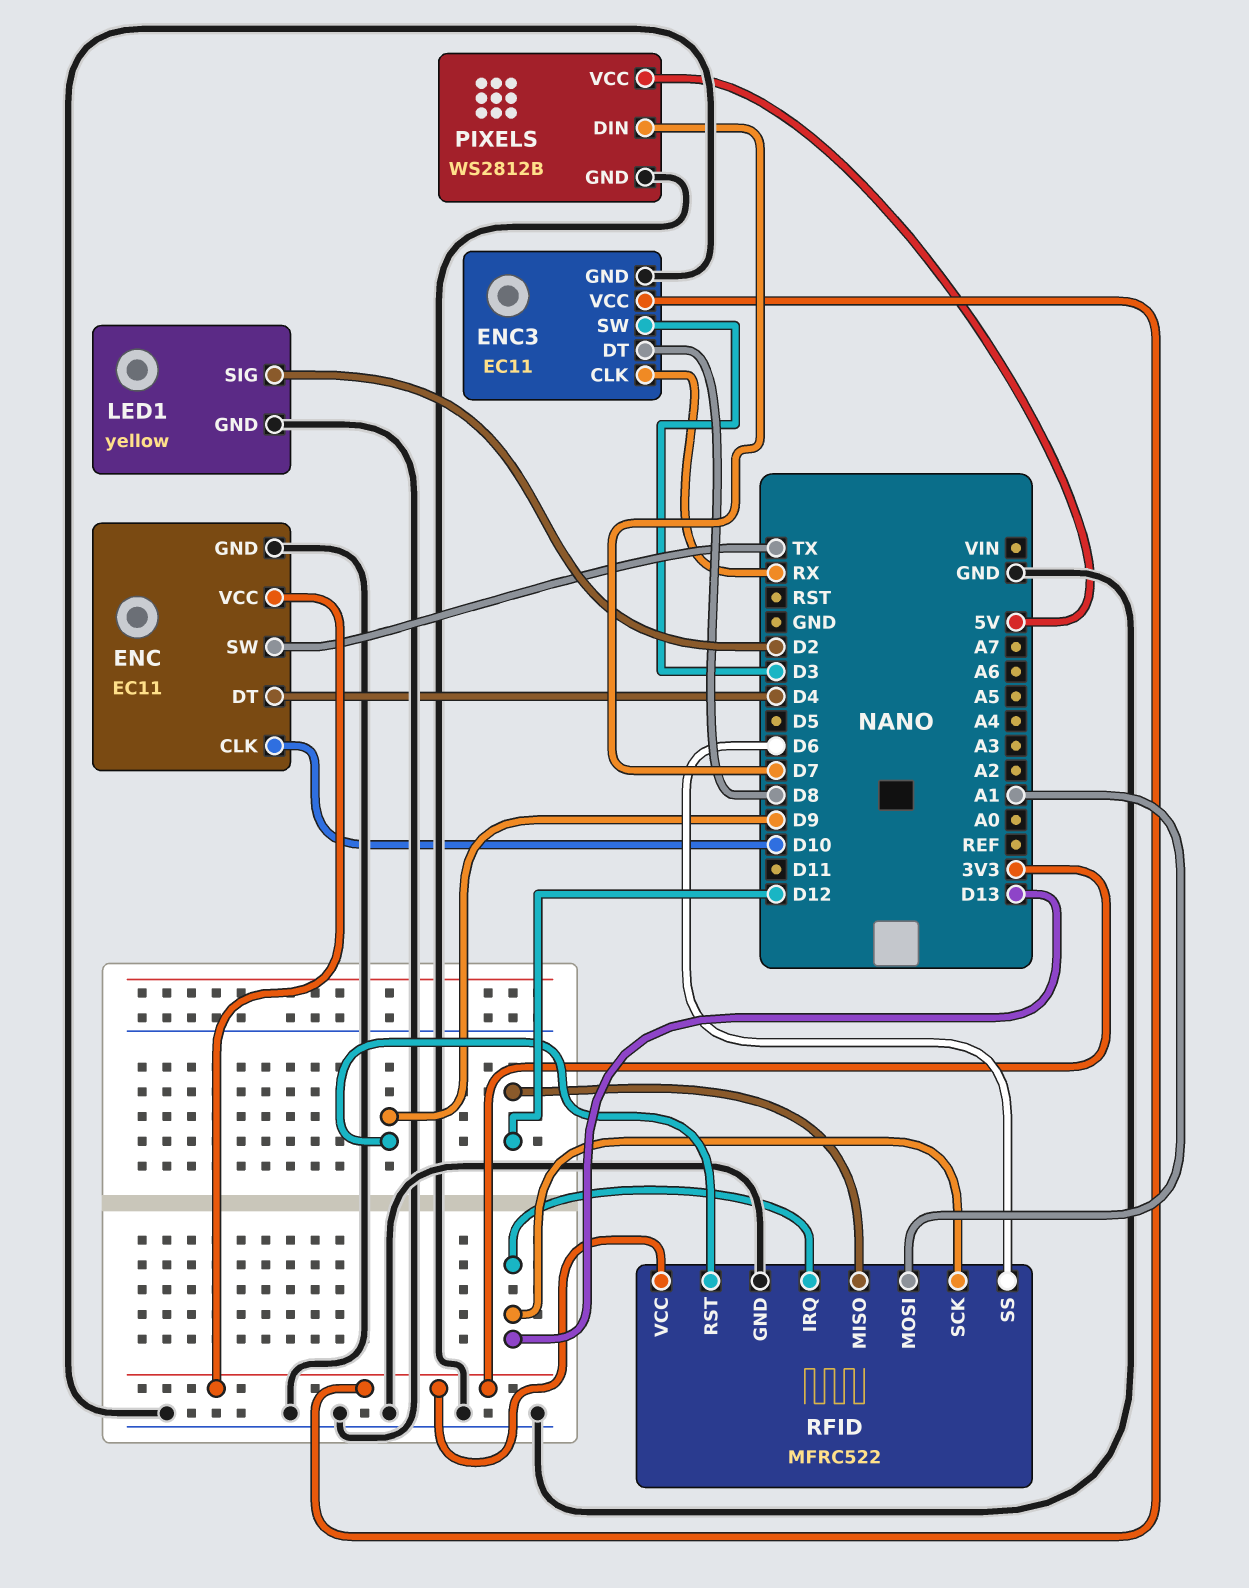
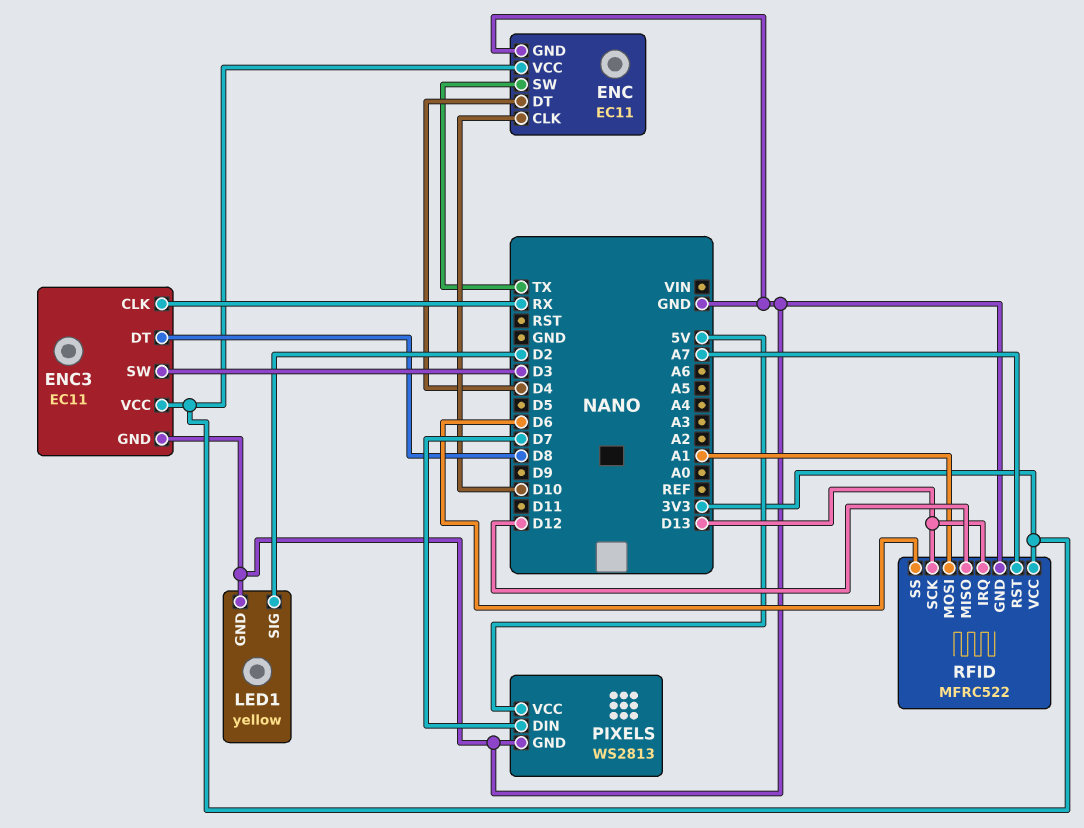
PIXELS: WS2812B -> WS2813
RFID pin RST: D9 -> A7

